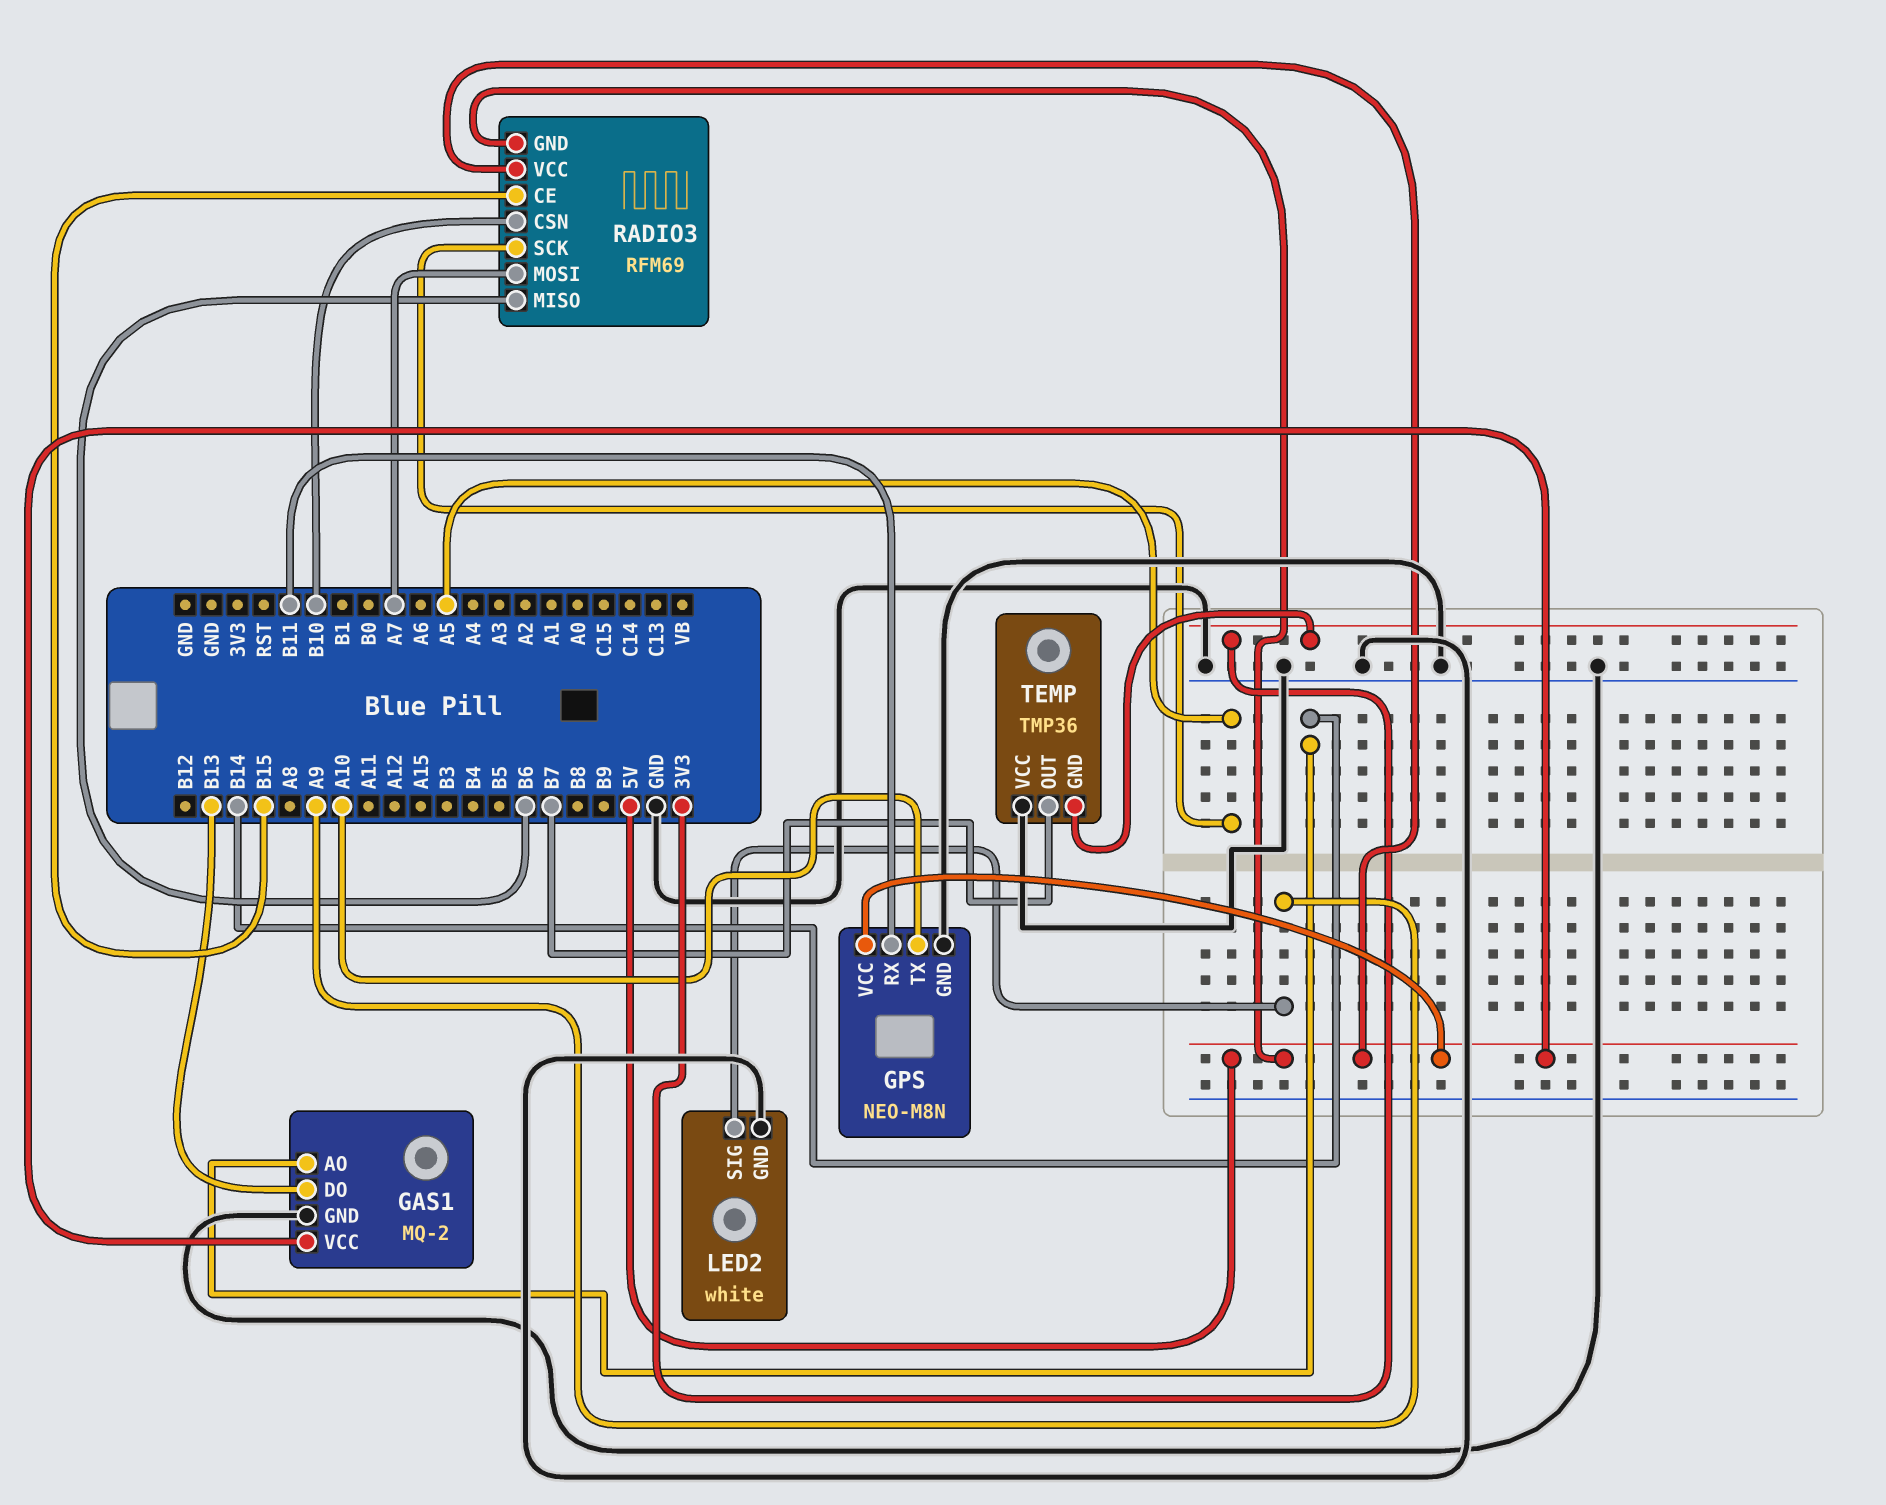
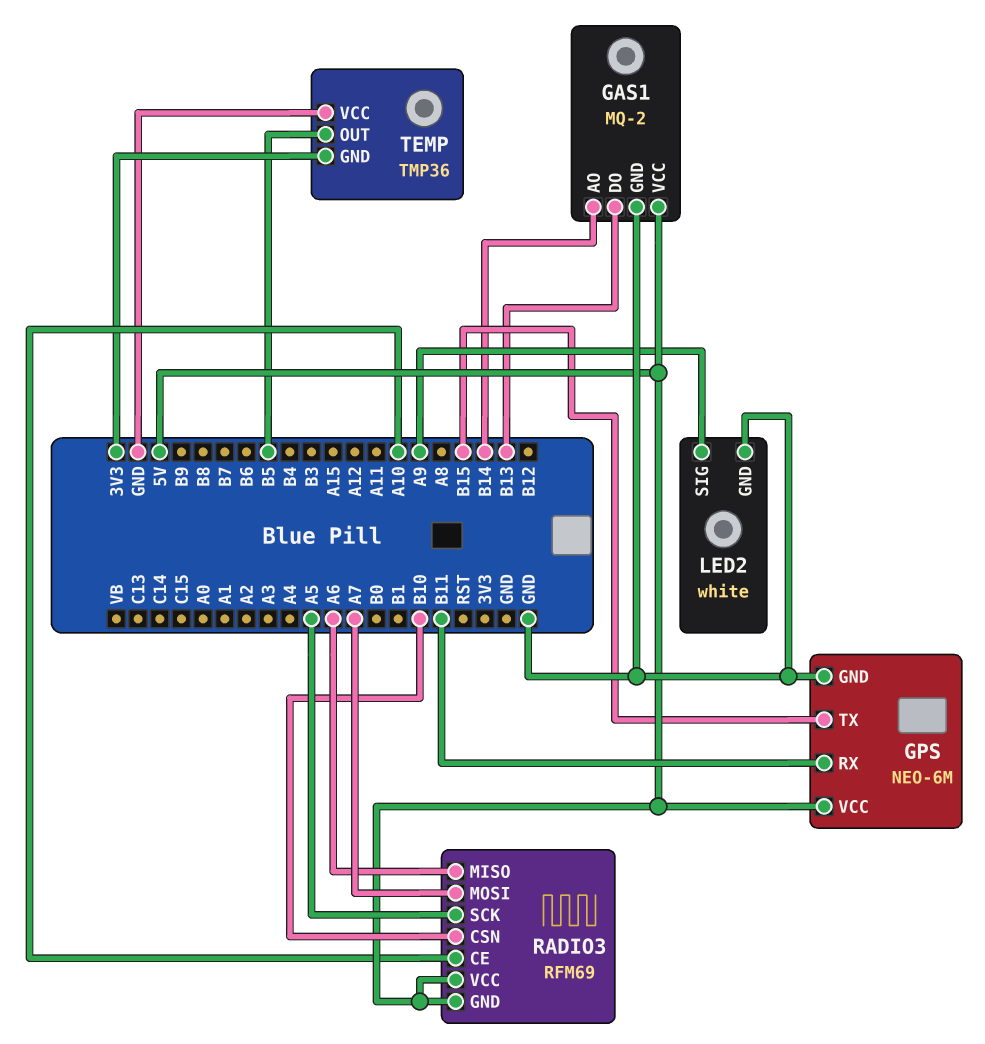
GPS: NEO-M8N -> NEO-6M
GPS pin TX: A10 -> B15
RADIO3 pin CE: B15 -> A10
RADIO3 pin MISO: B6 -> A6
TEMP pin OUT: B7 -> B5

